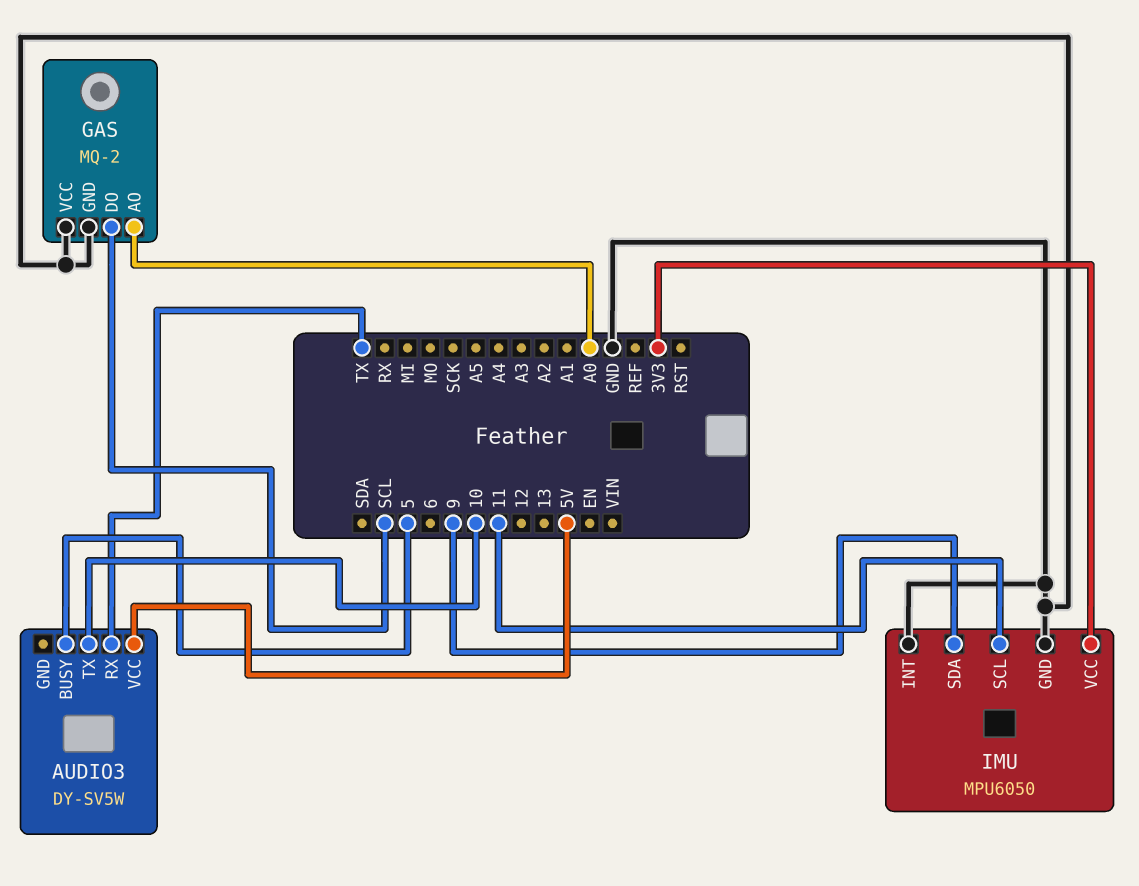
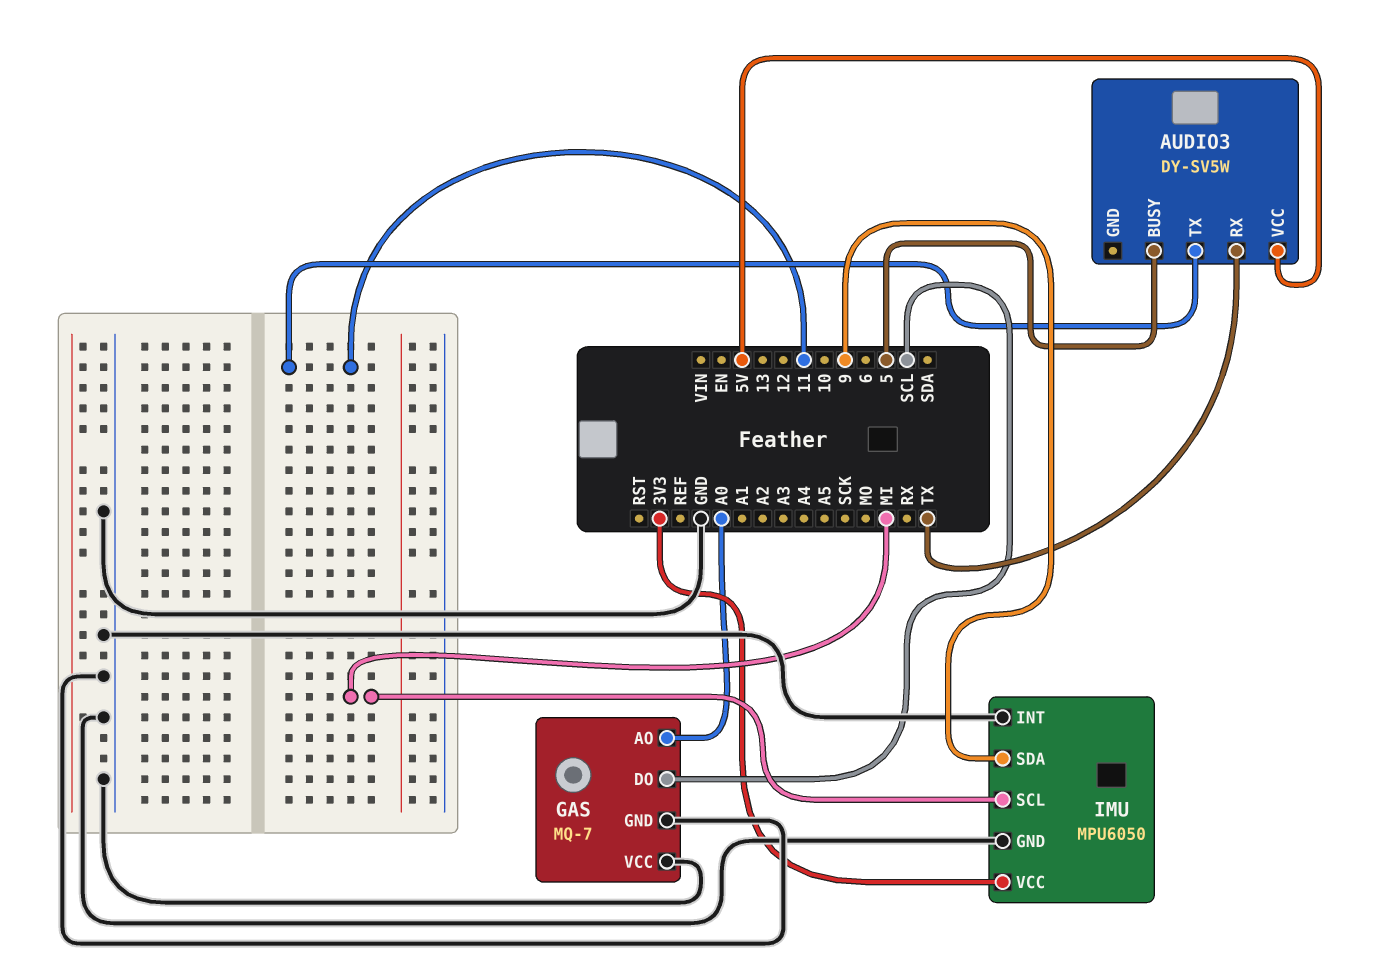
AUDIO3 pin TX: 10 -> 11
GAS: MQ-2 -> MQ-7
IMU pin SCL: 11 -> MI

